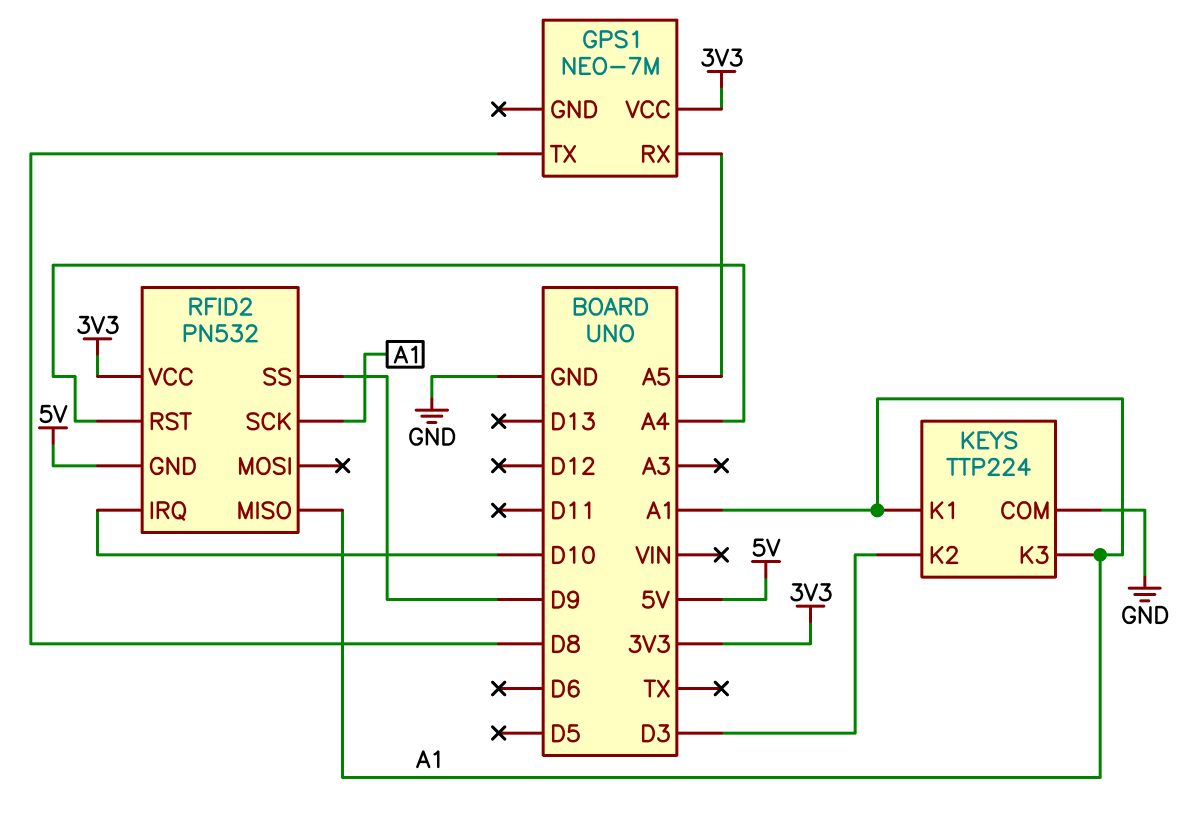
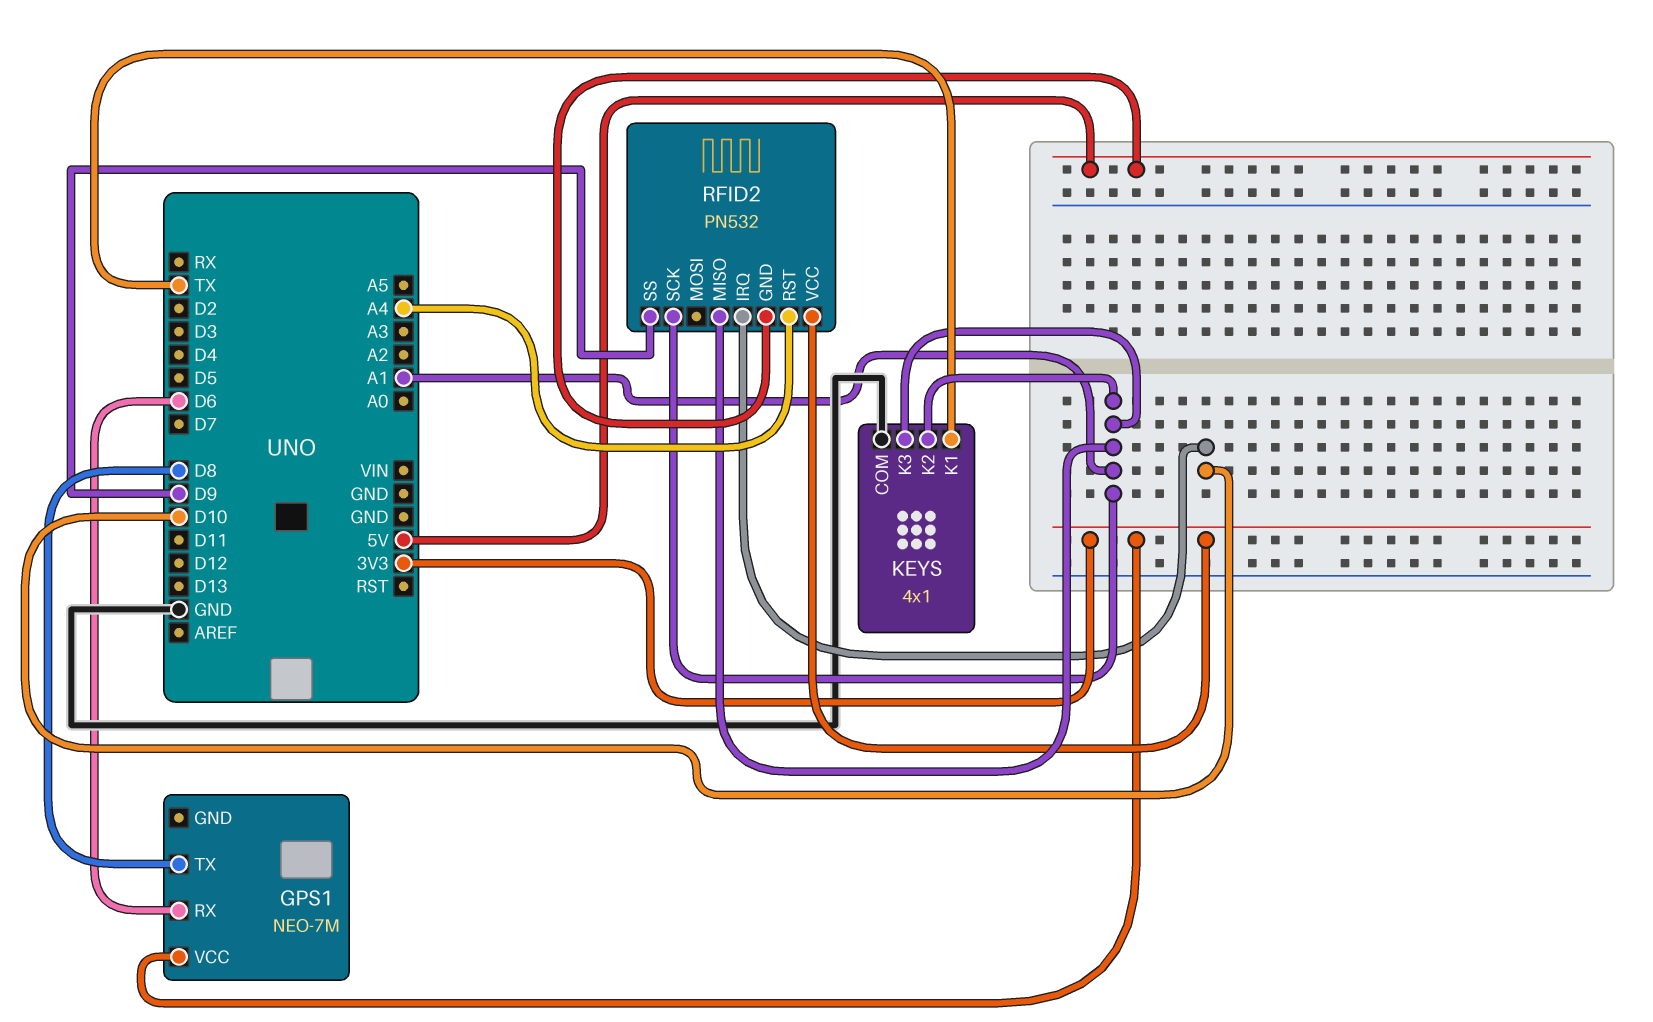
GPS1 pin RX: A5 -> D6
KEYS: TTP224 -> 4x1
KEYS pin K1: A1 -> TX
KEYS pin K2: D3 -> A1

